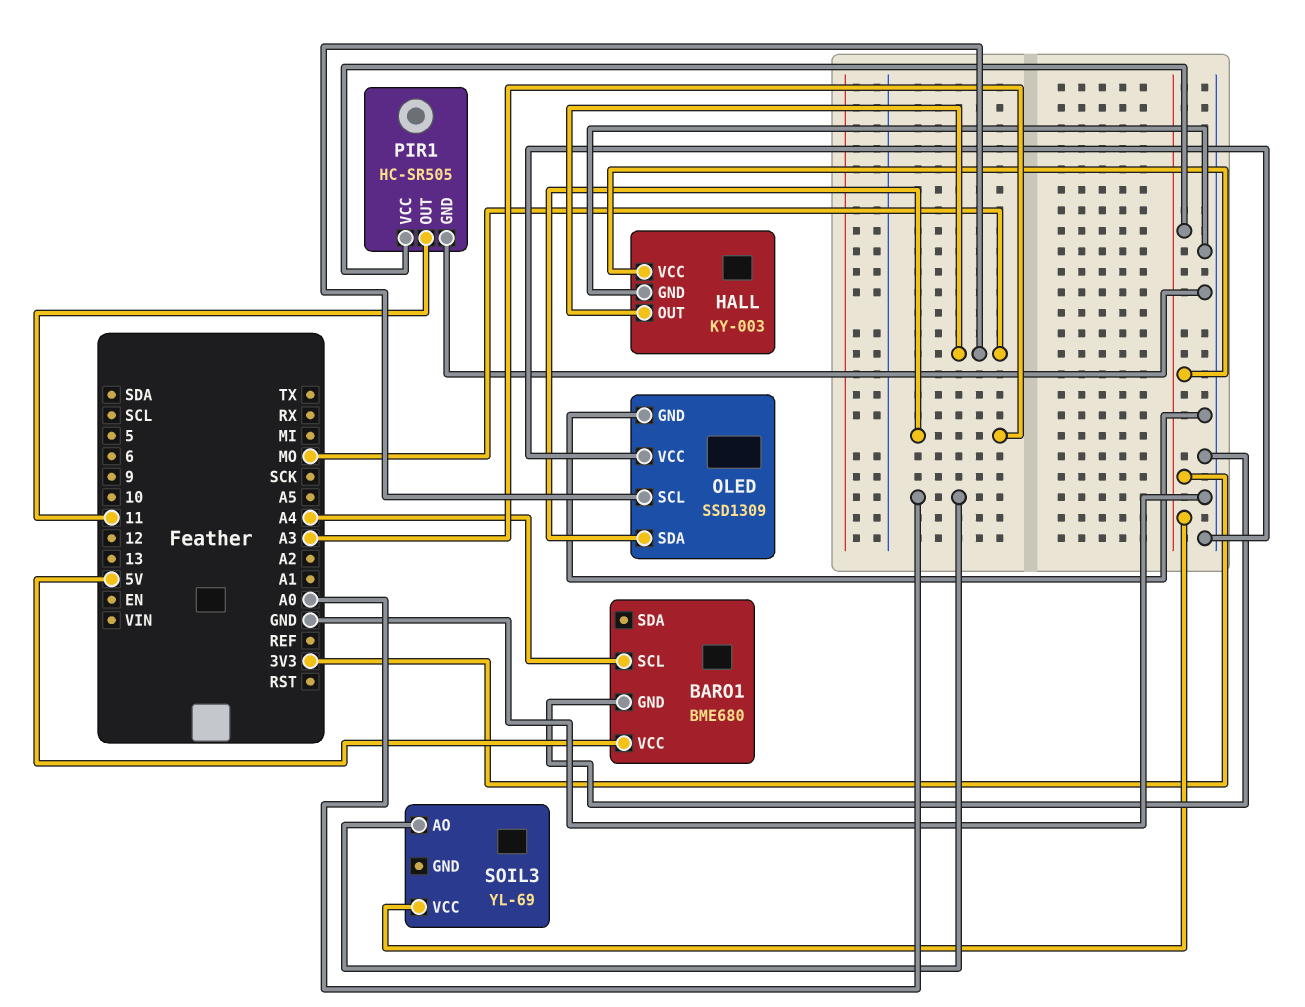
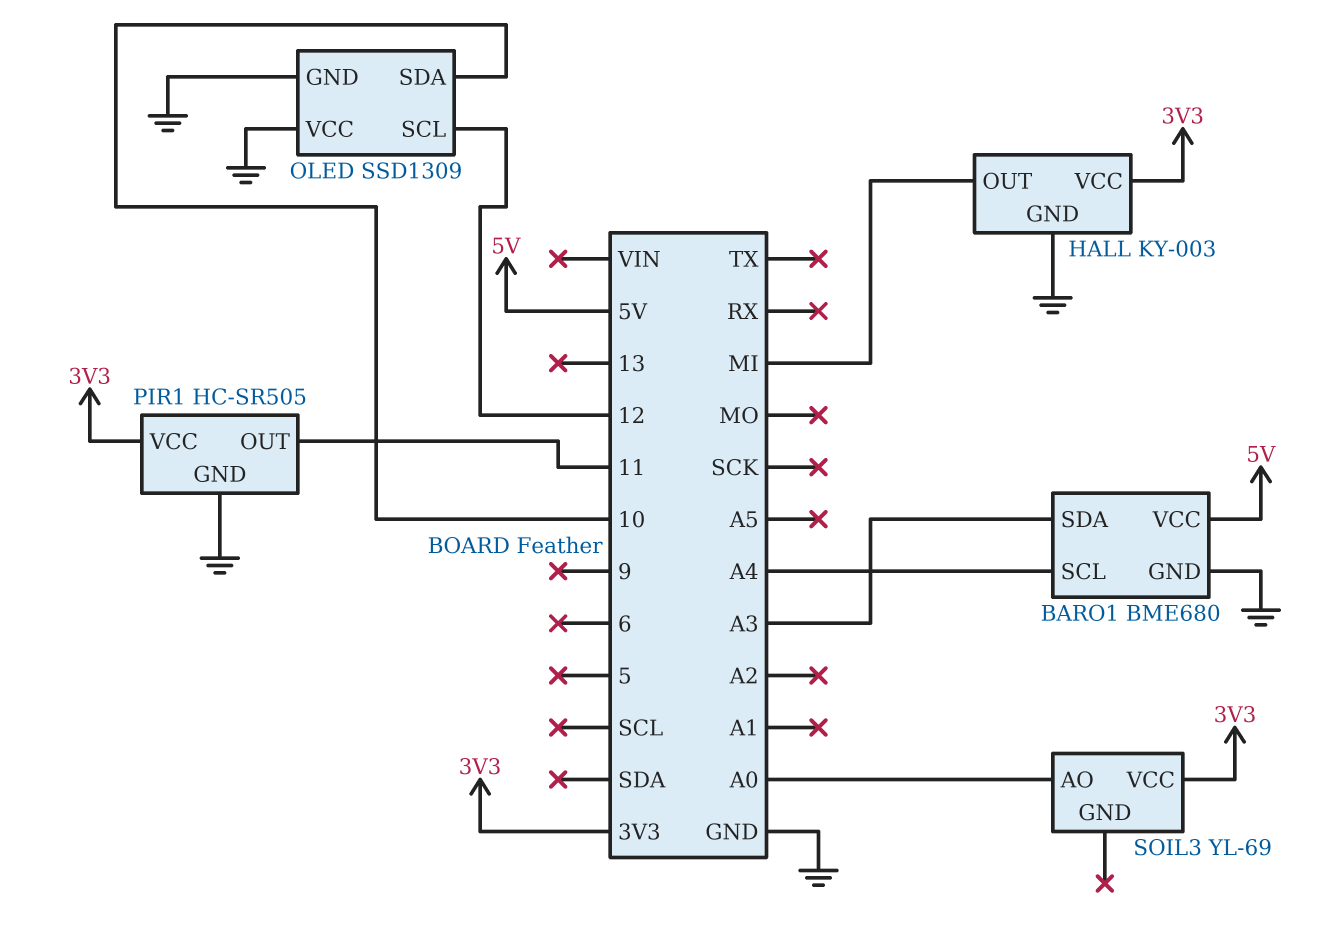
BARO1 pin SDA: none -> A3
HALL pin OUT: MO -> MI
OLED pin SCL: MO -> 12
OLED pin SDA: A3 -> 10

